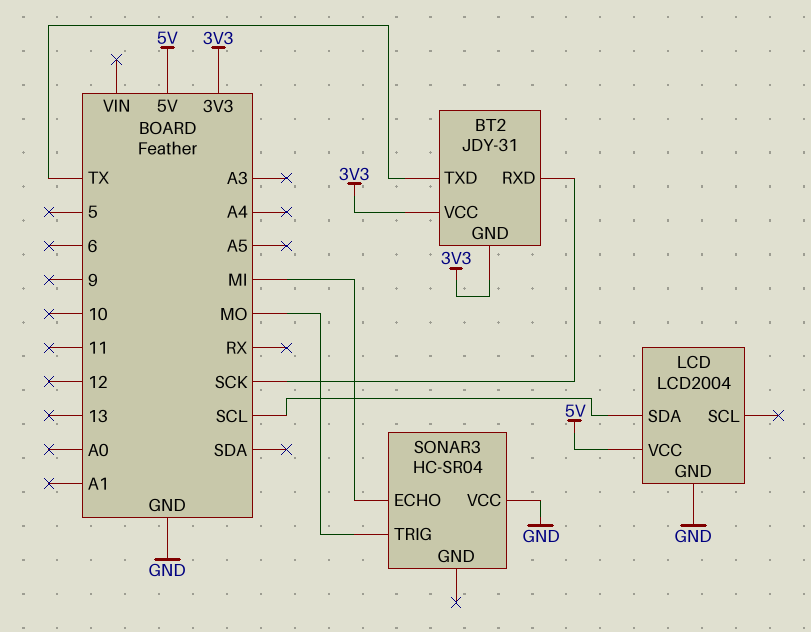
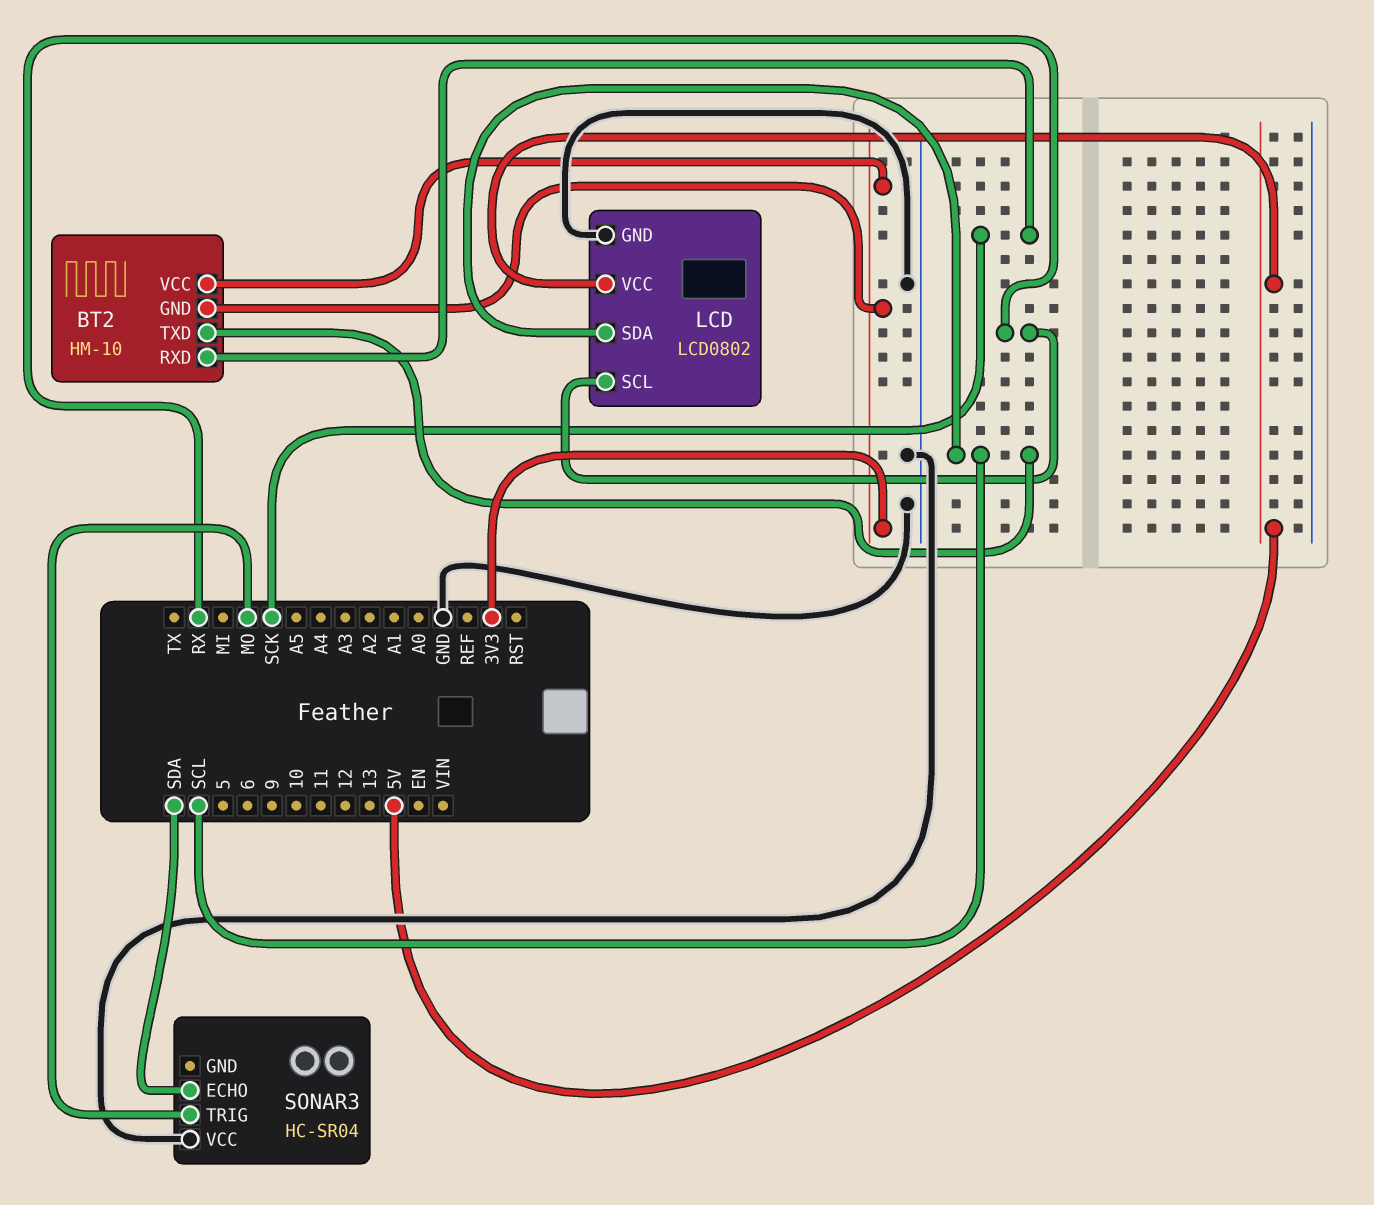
BT2: JDY-31 -> HM-10
BT2 pin TXD: TX -> SCL
LCD: LCD2004 -> LCD0802
LCD pin SCL: none -> RX
SONAR3 pin ECHO: MI -> SDA

